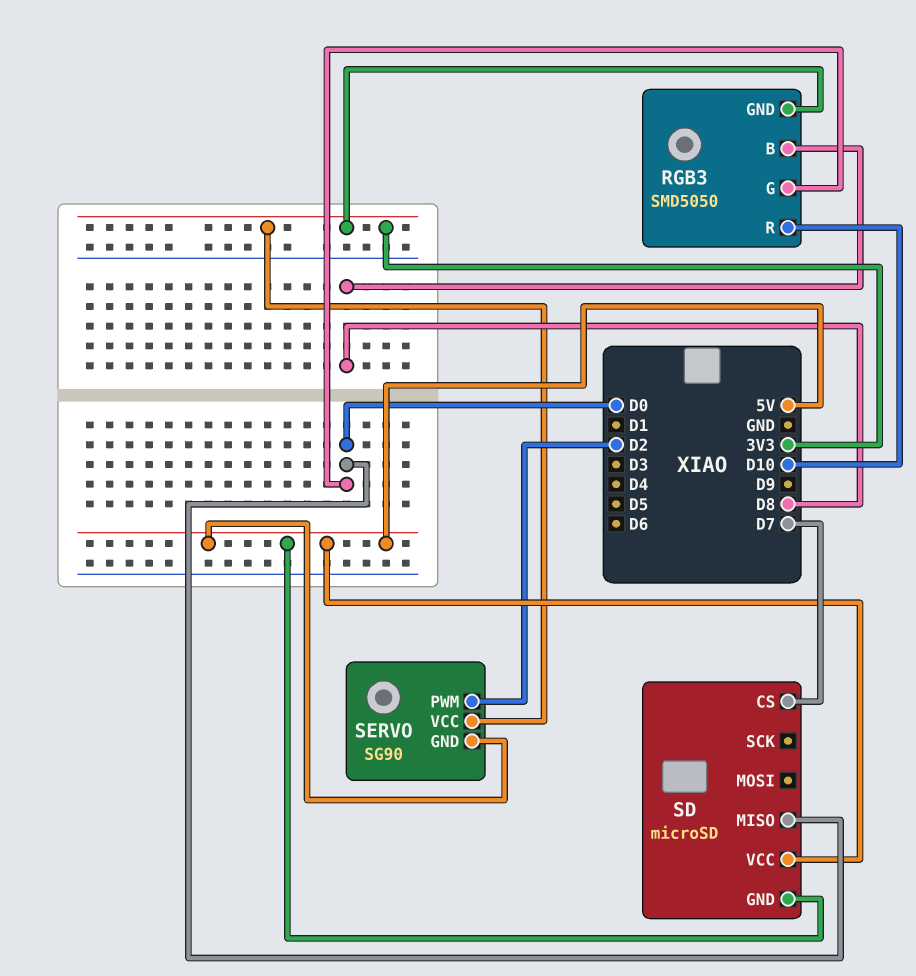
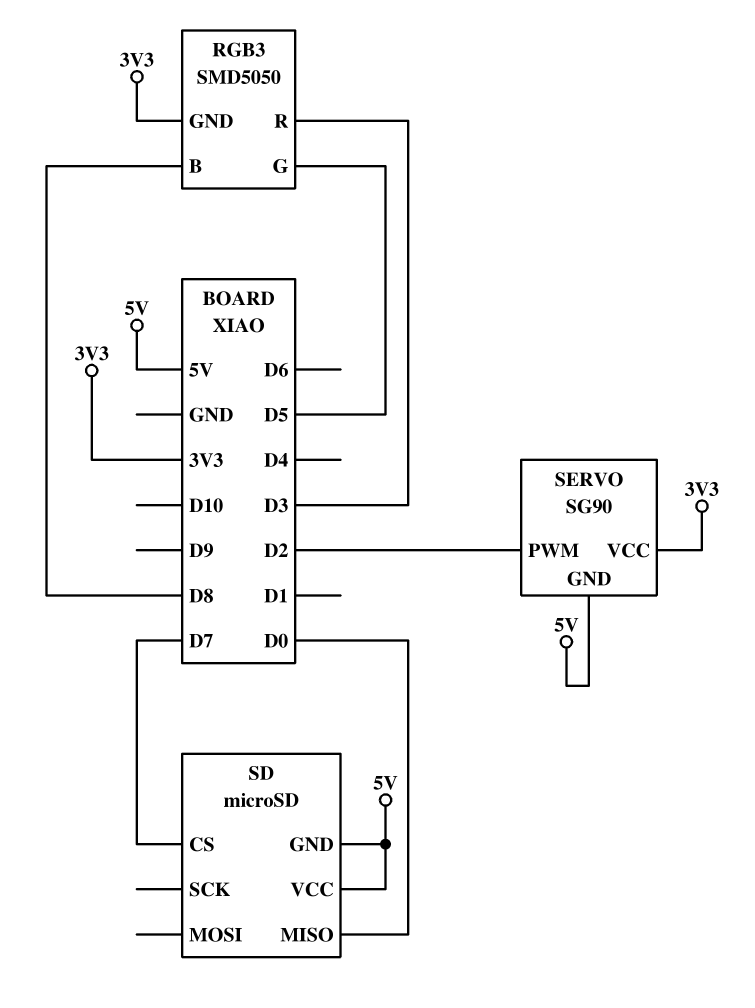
RGB3 pin G: D0 -> D5
RGB3 pin R: D10 -> D3

